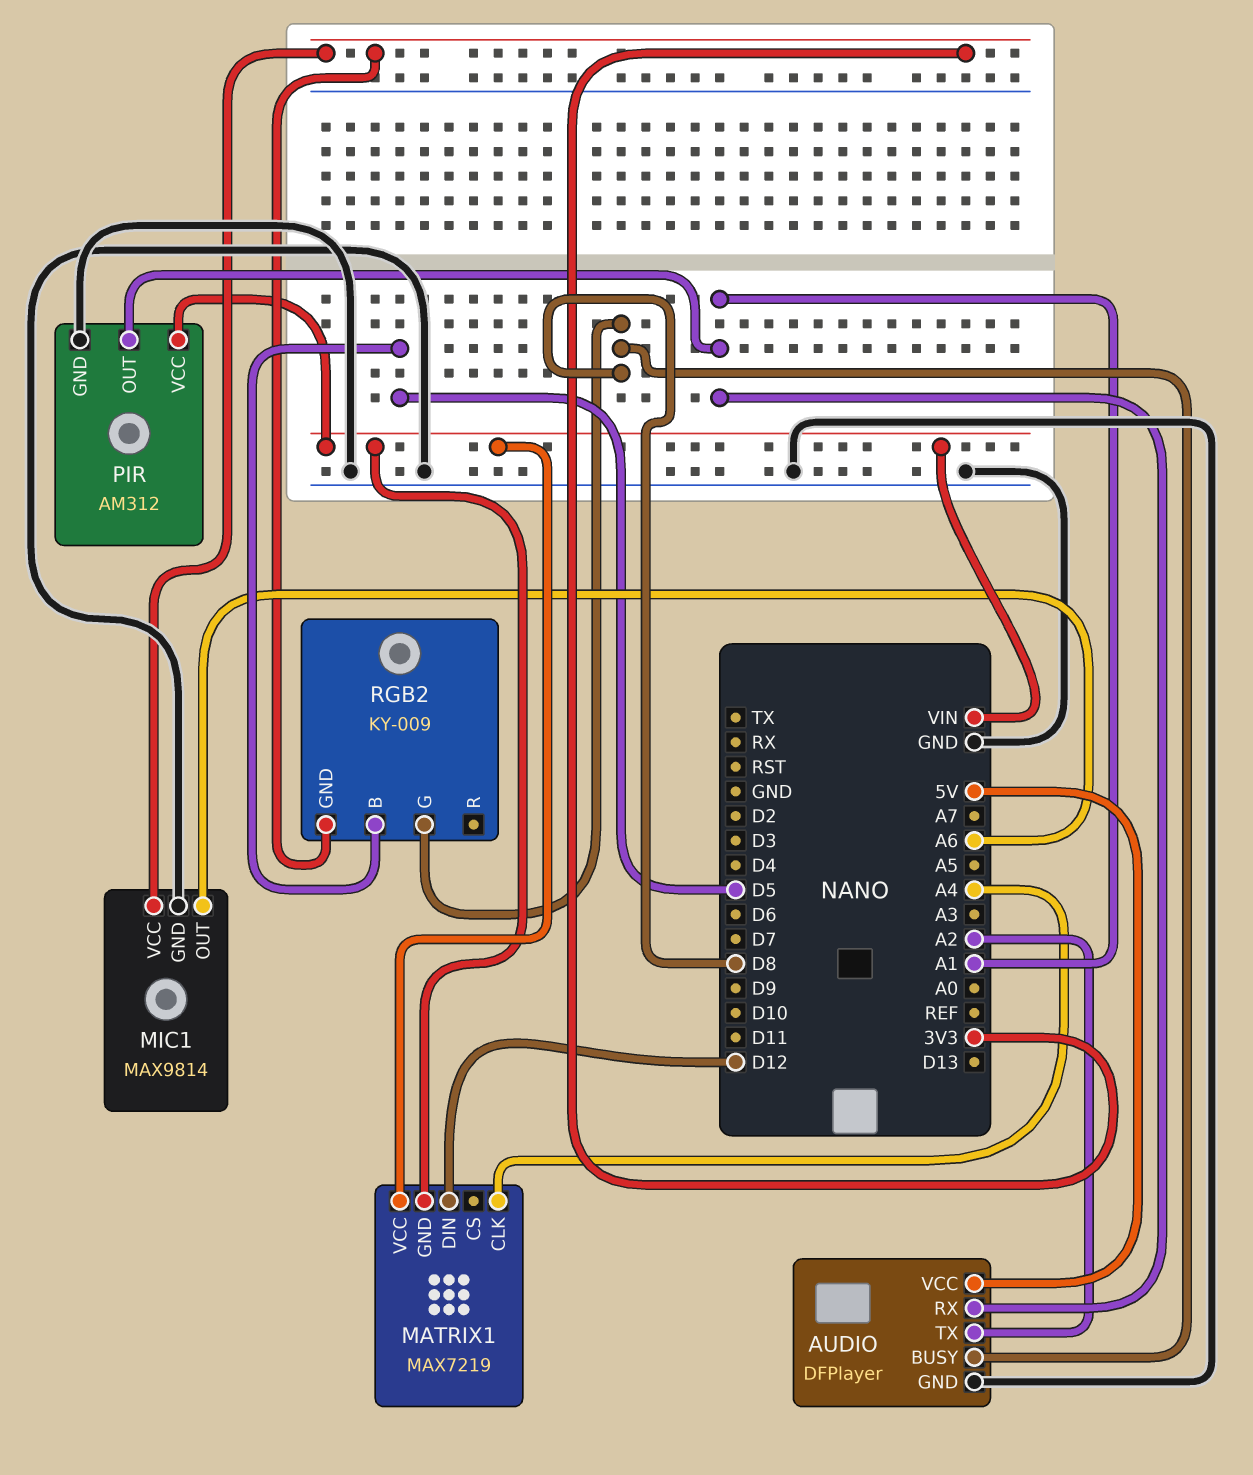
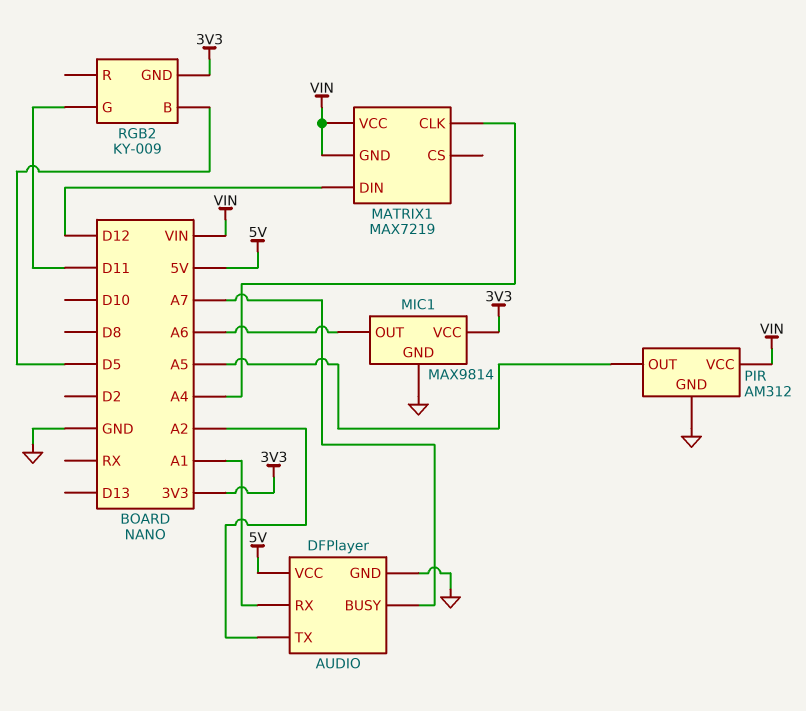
AUDIO pin BUSY: D8 -> A7
PIR pin OUT: A1 -> A5
RGB2 pin G: D8 -> D11

